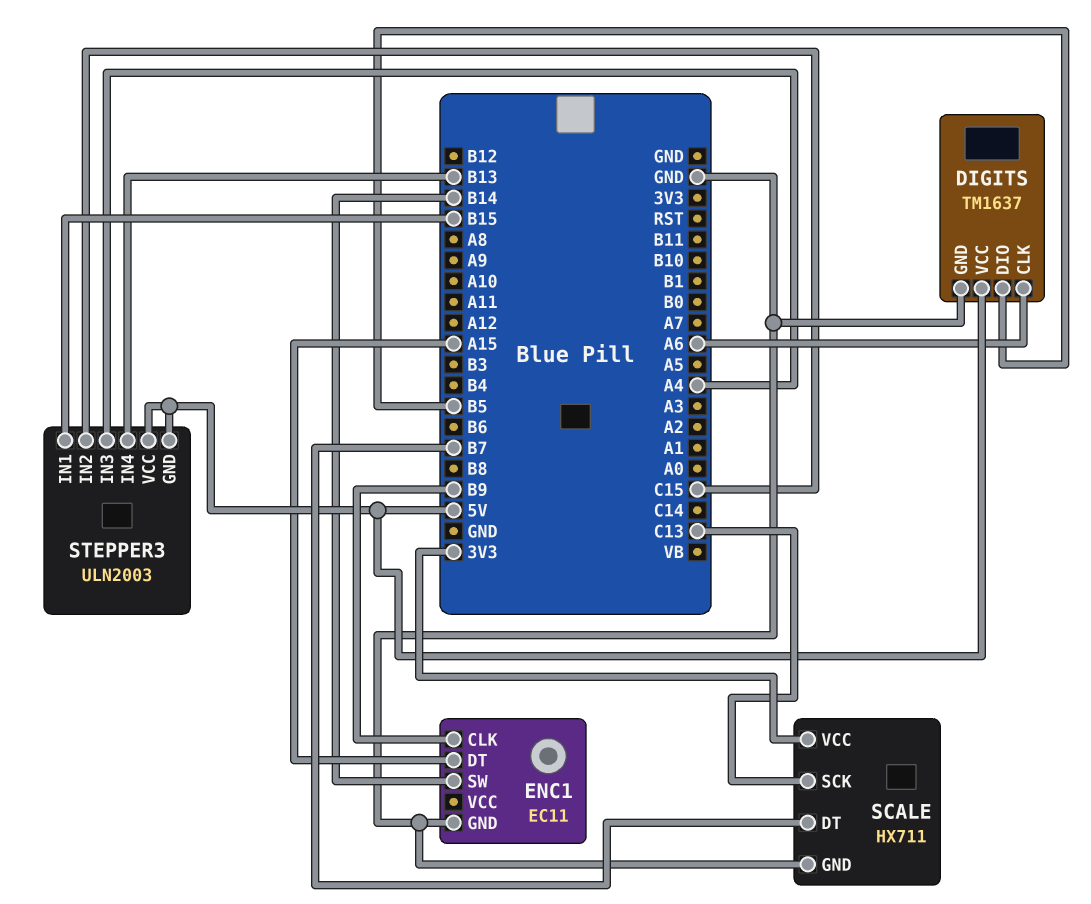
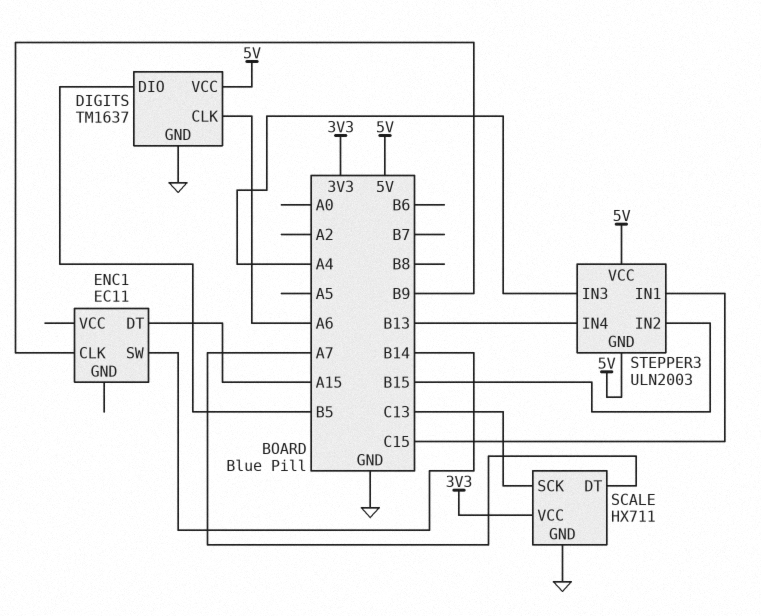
ENC1 pin GND: GND -> none
SCALE pin DT: B7 -> A7
STEPPER3 pin IN1: B15 -> C15
STEPPER3 pin IN2: C15 -> B15

